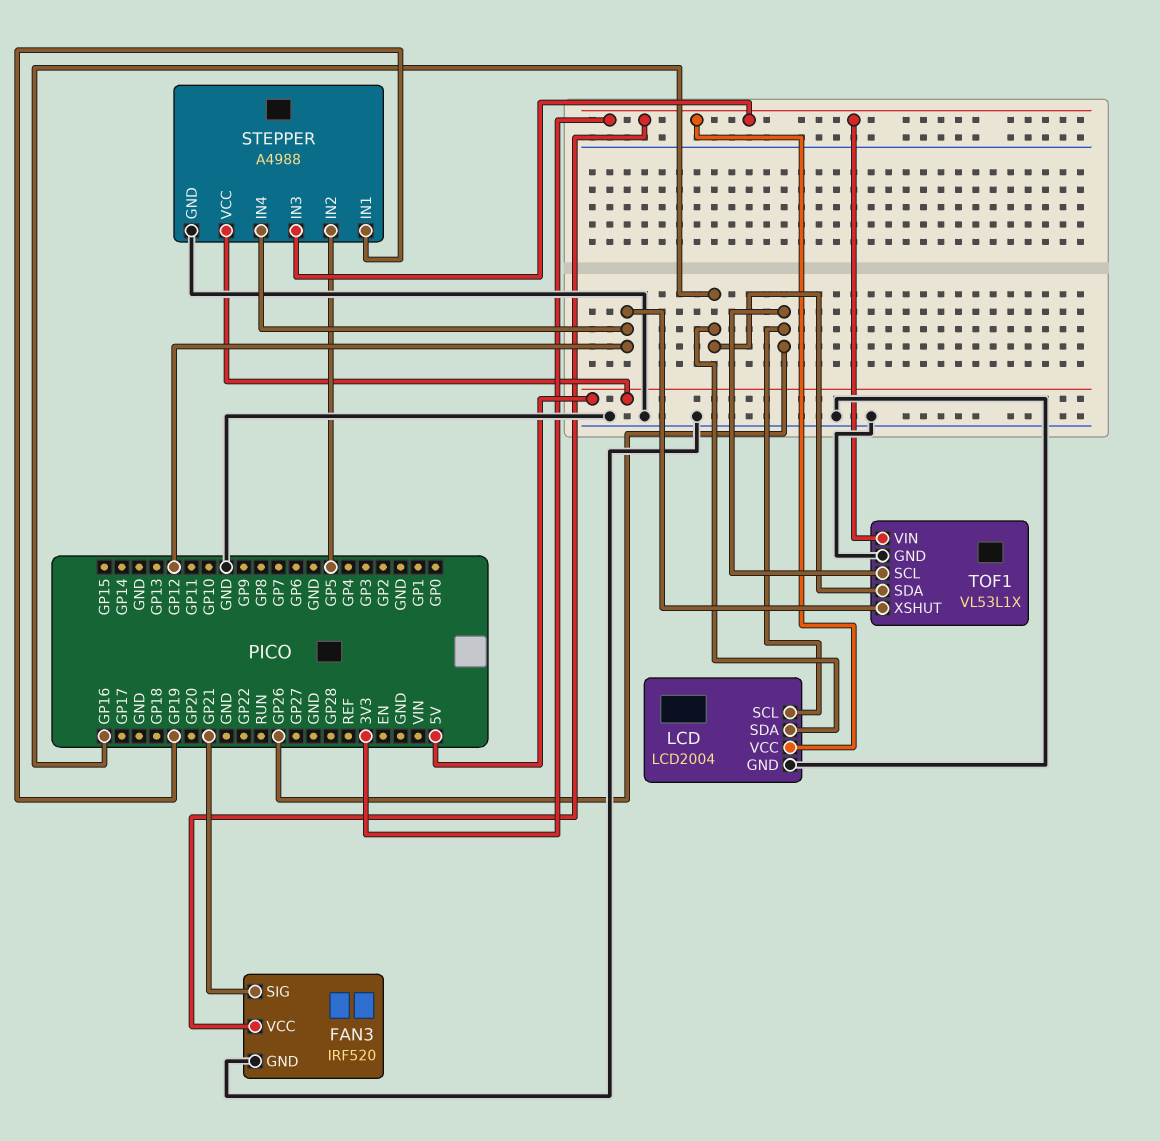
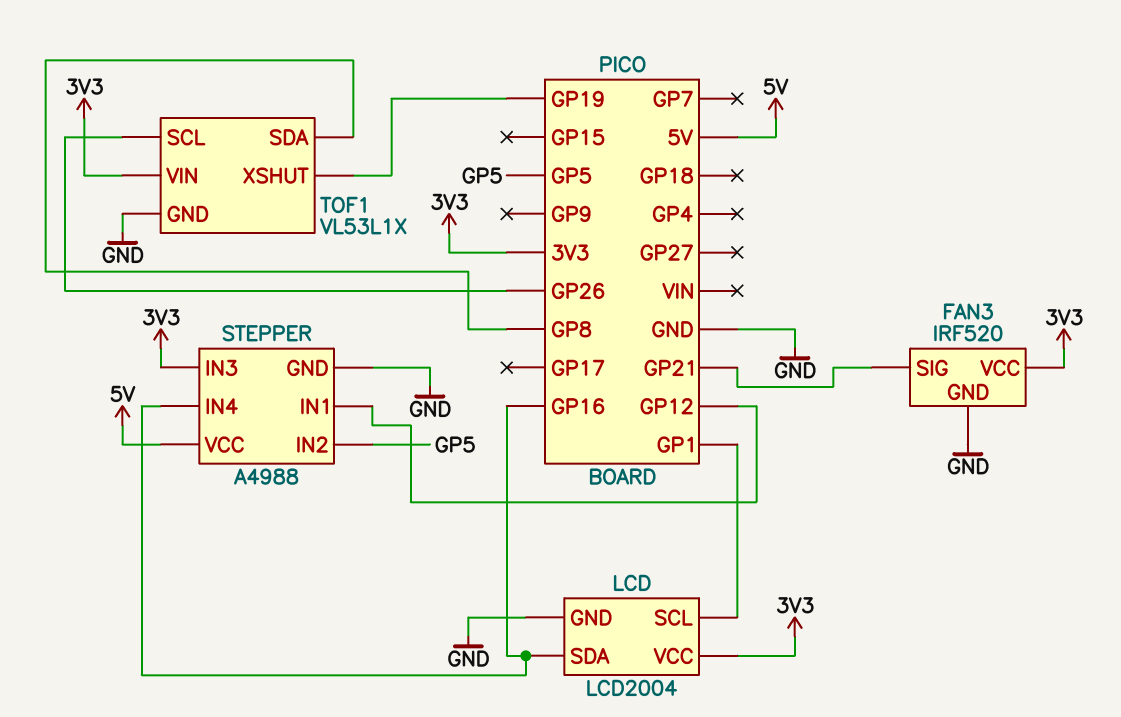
LCD pin SCL: GP26 -> GP1
STEPPER pin IN1: GP19 -> GP12
STEPPER pin IN4: GP12 -> GP16
TOF1 pin SDA: GP16 -> GP8
TOF1 pin XSHUT: GP12 -> GP19

